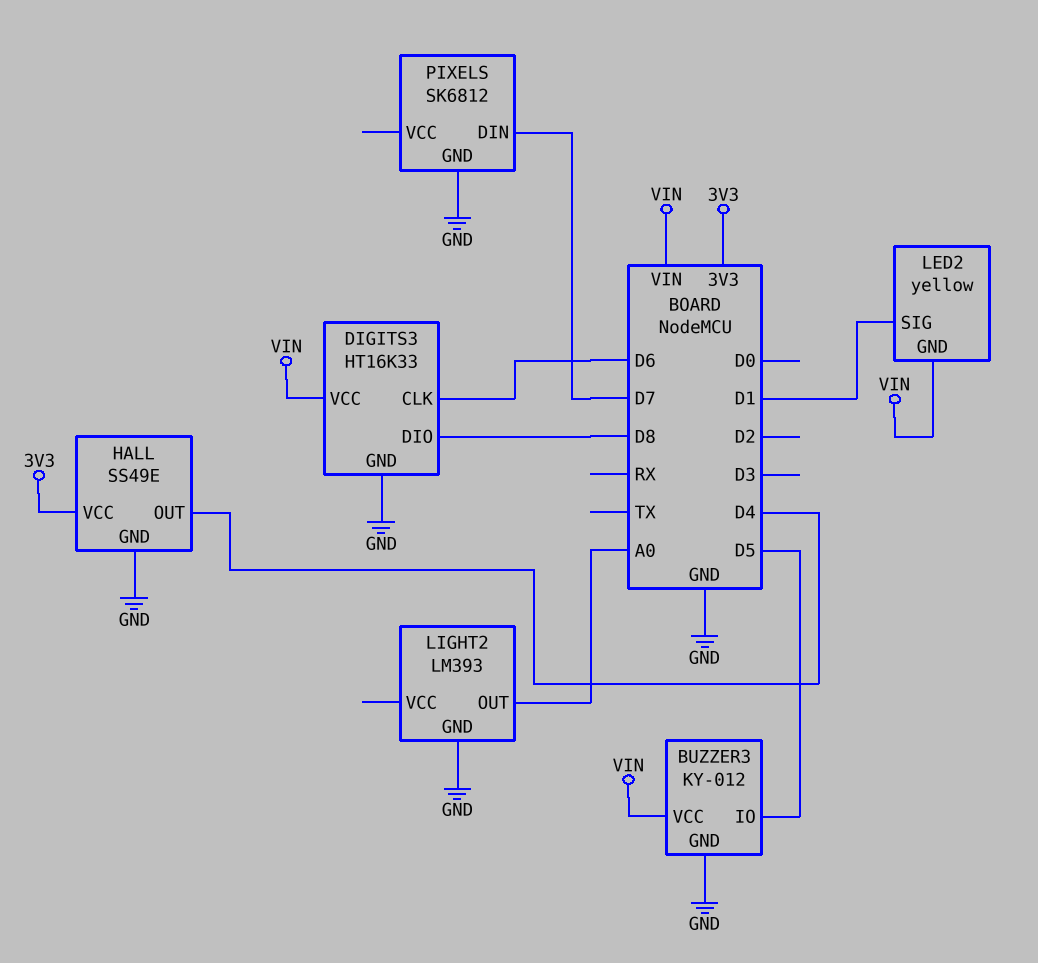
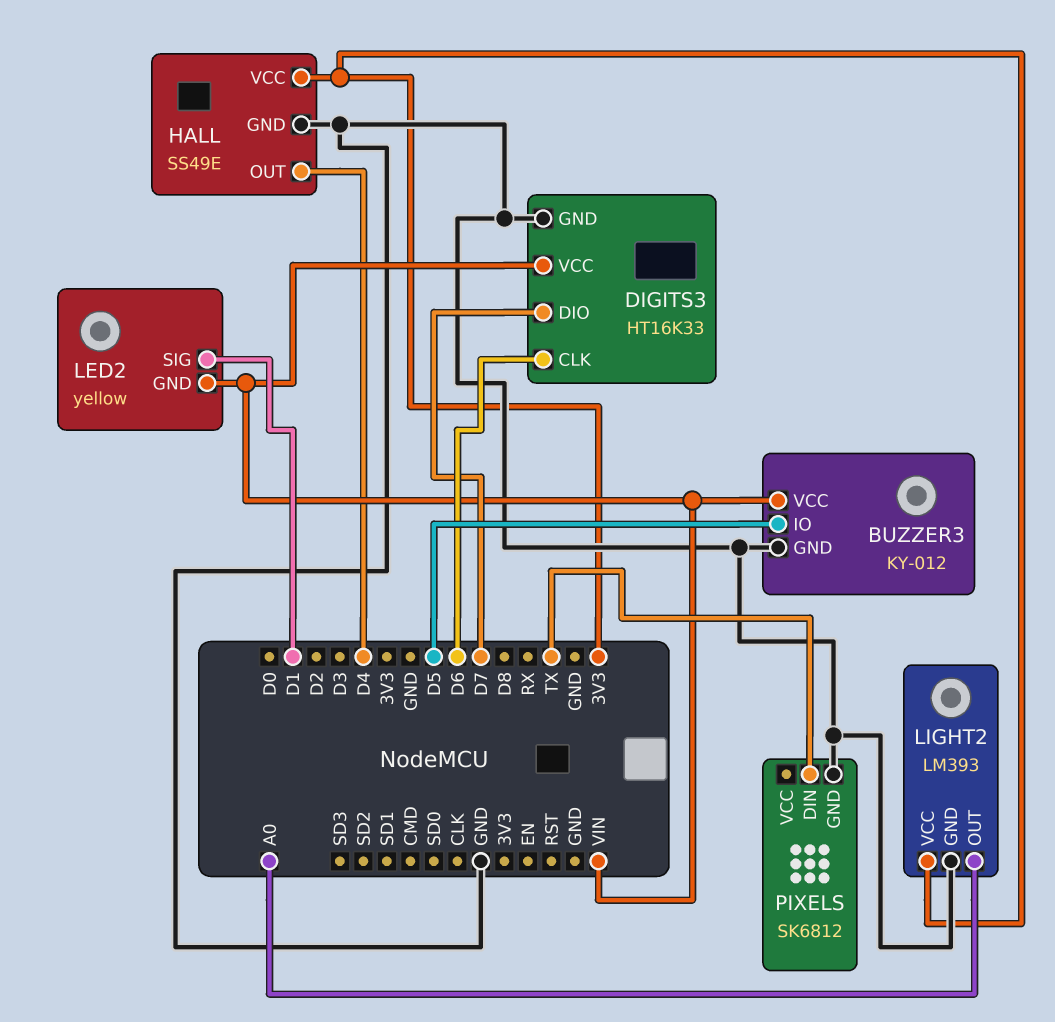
DIGITS3 pin DIO: D8 -> D7
LIGHT2 pin VCC: none -> 3V3
PIXELS pin DIN: D7 -> TX

